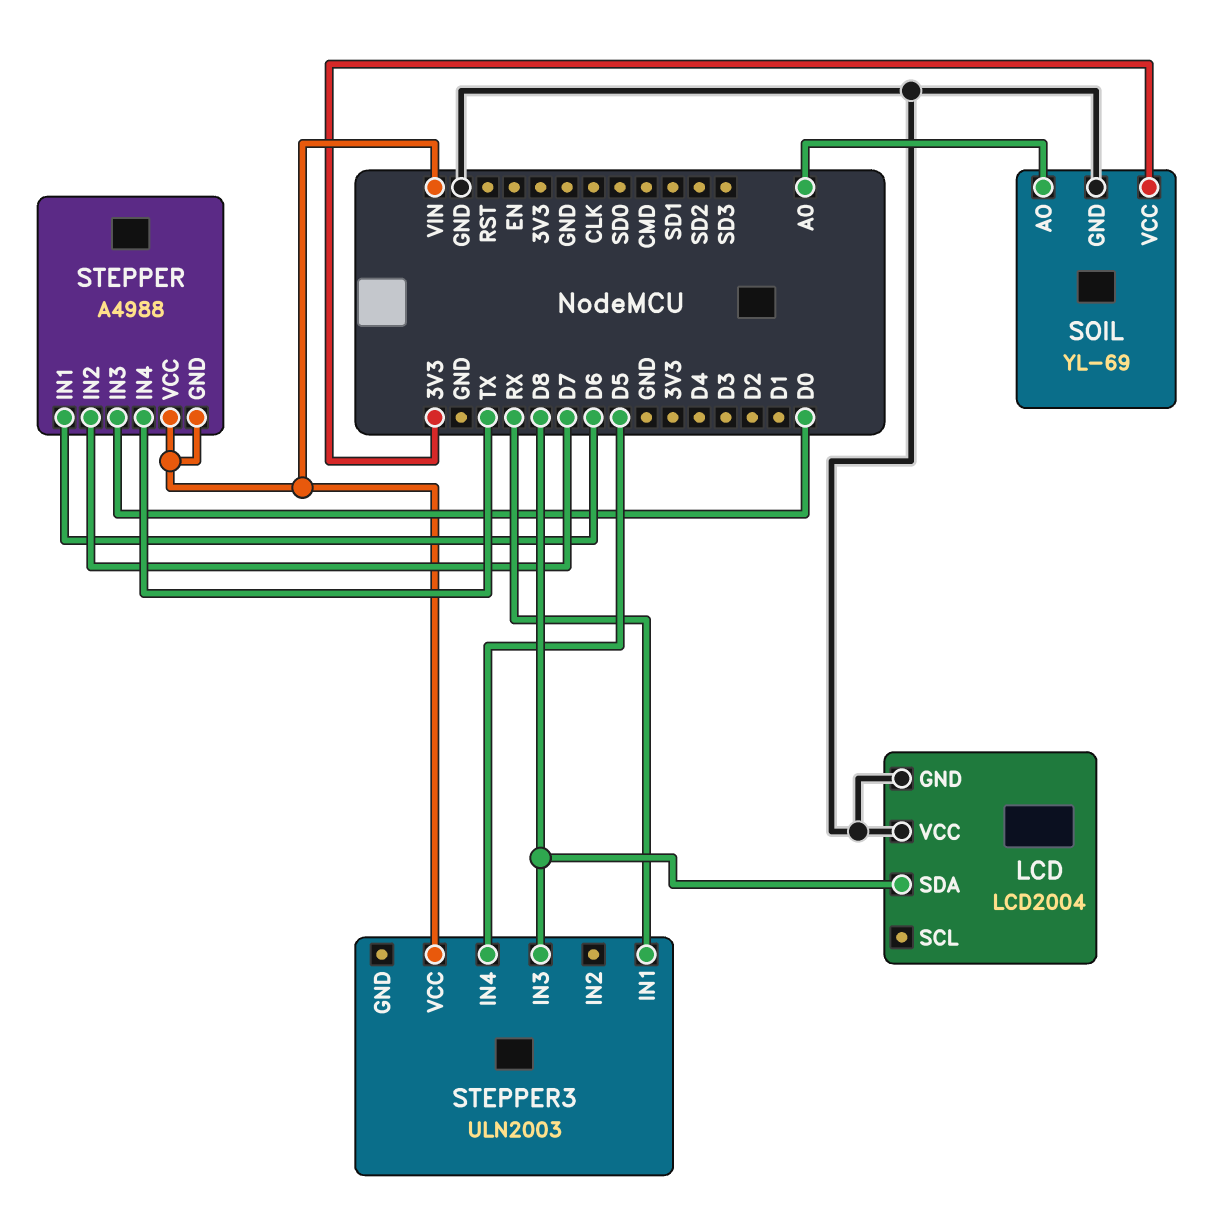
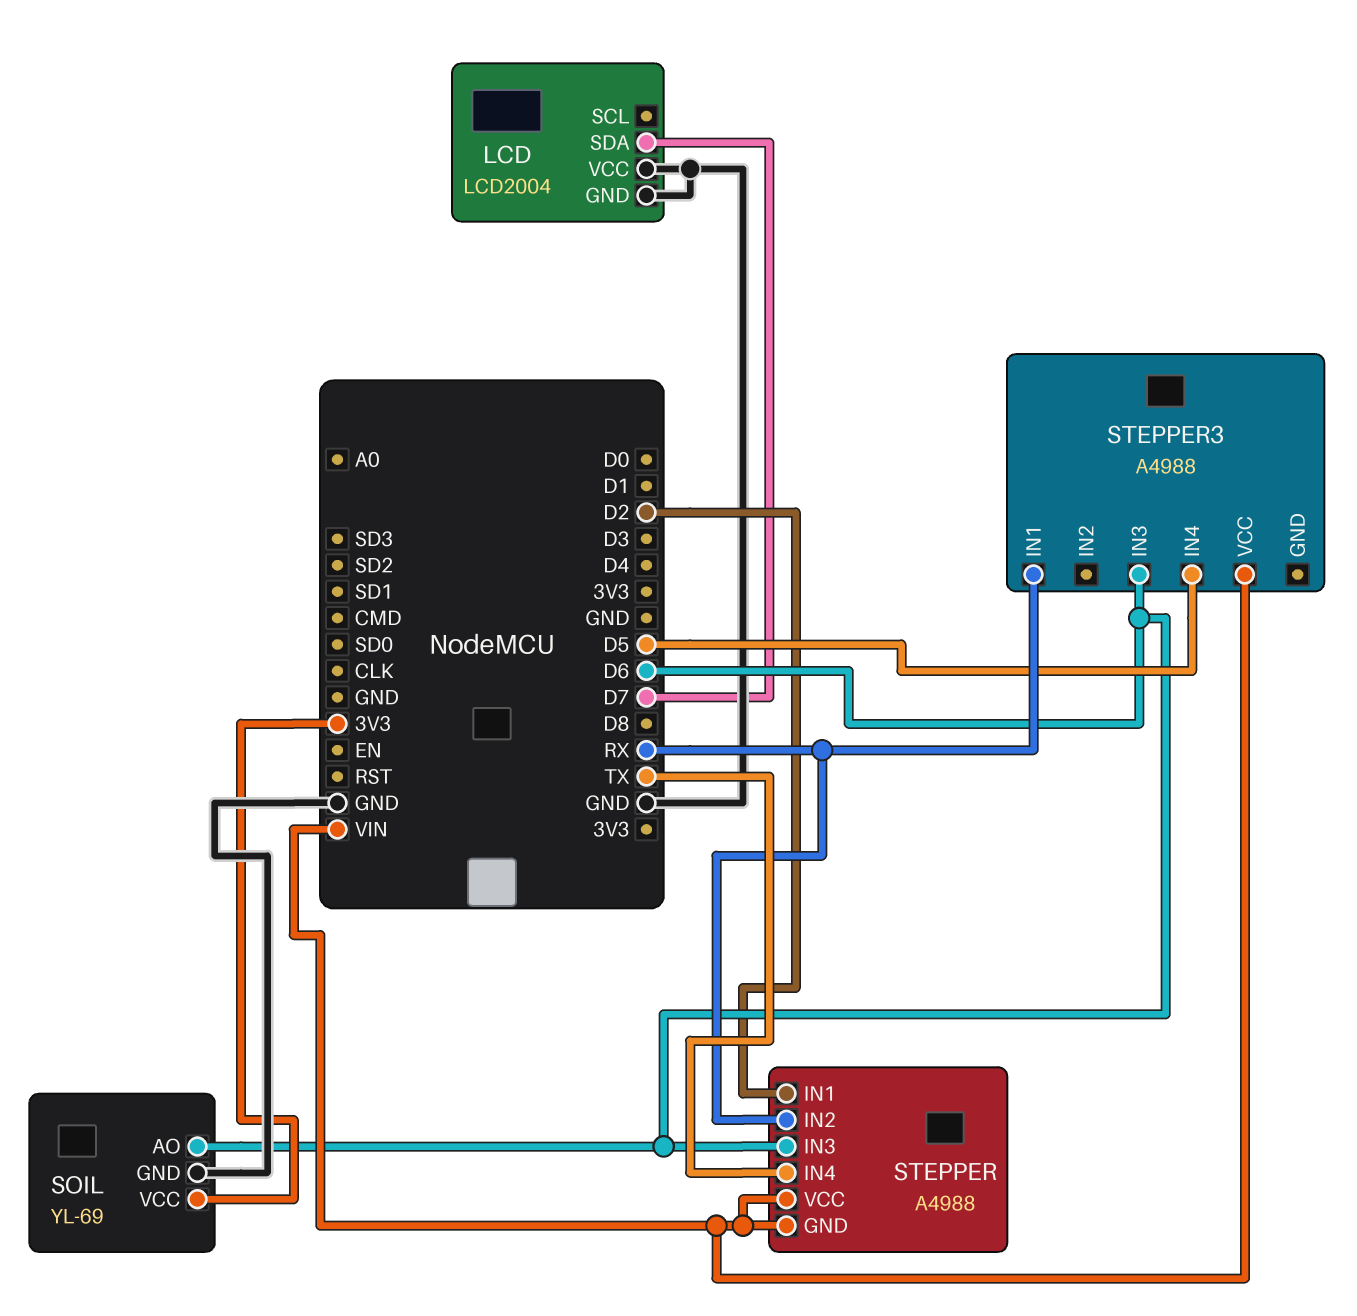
LCD pin SDA: D8 -> D7
SOIL pin AO: A0 -> D6
STEPPER pin IN1: D6 -> D2
STEPPER pin IN2: D7 -> RX
STEPPER pin IN3: D0 -> D6
STEPPER3: ULN2003 -> A4988
STEPPER3 pin IN3: D8 -> D6

